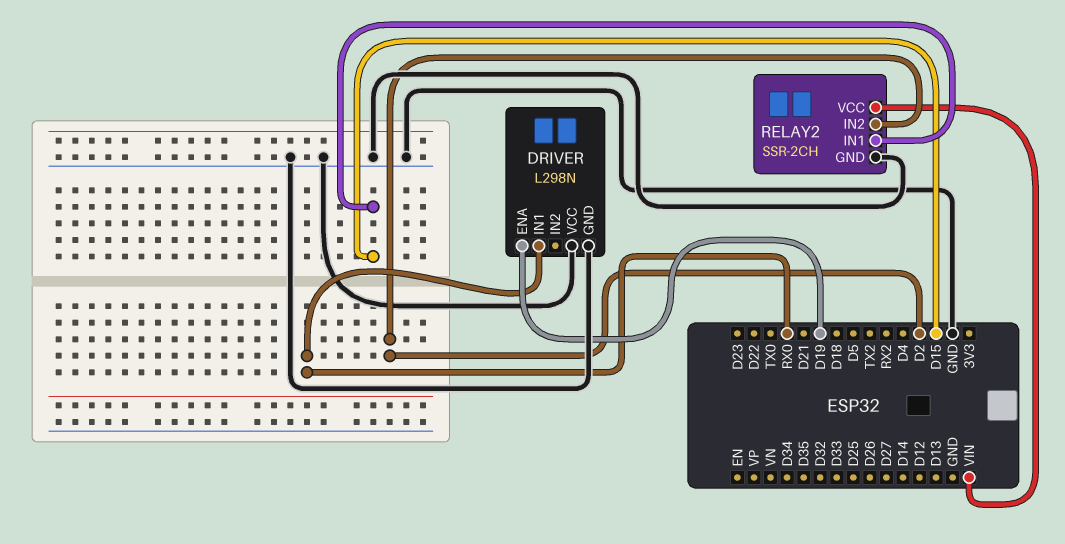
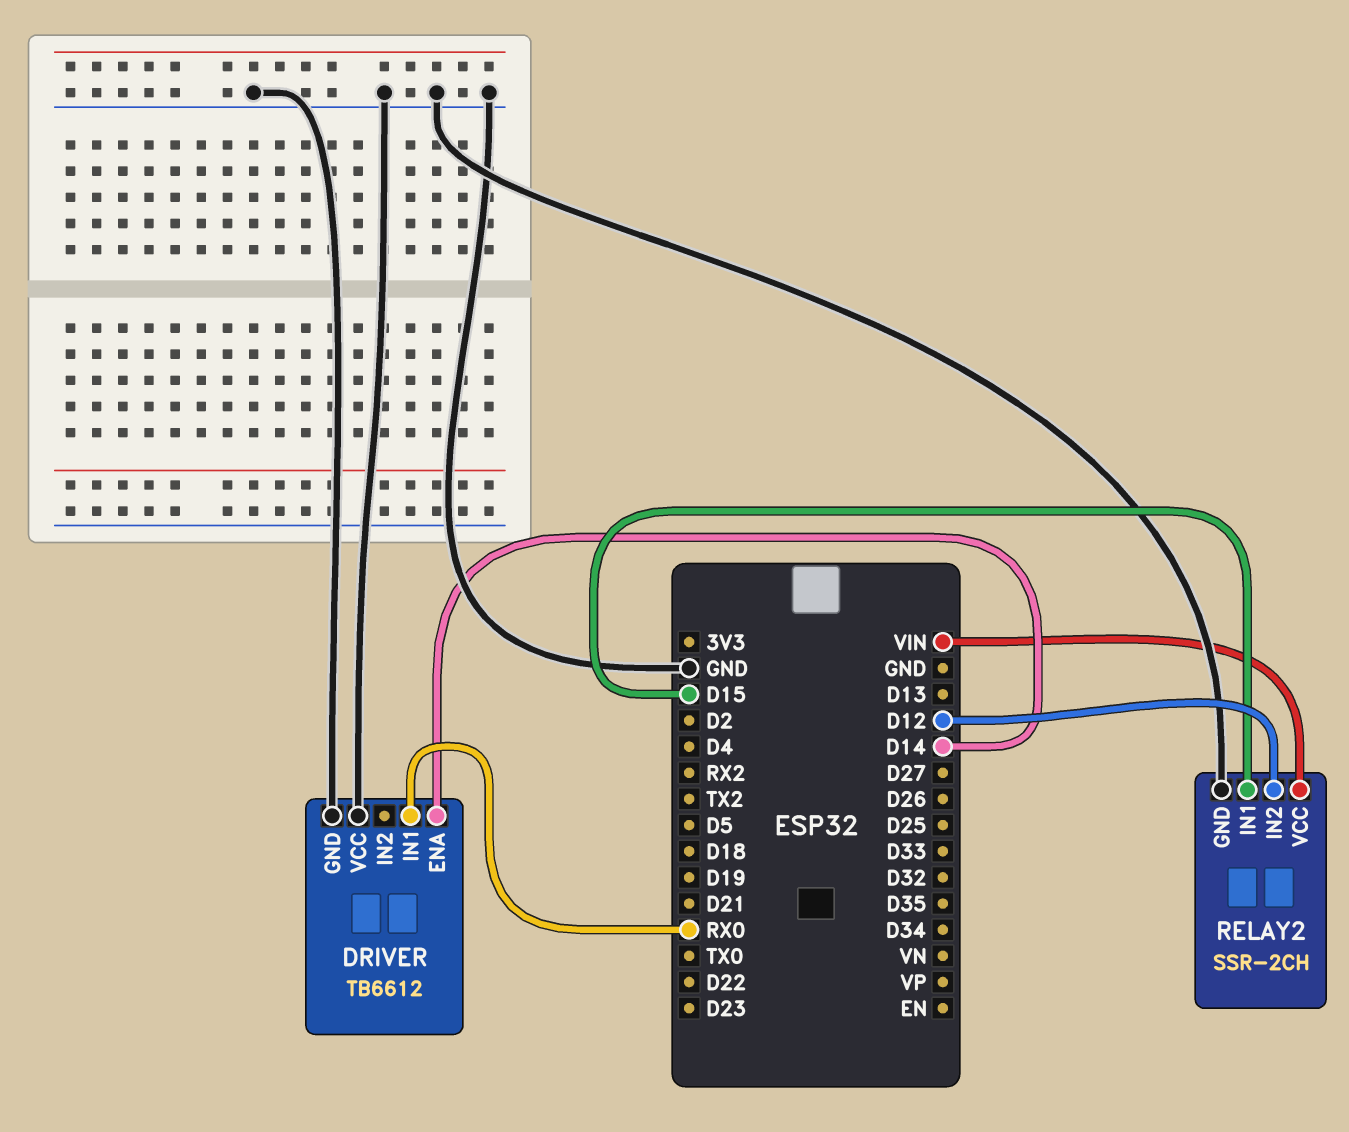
DRIVER: L298N -> TB6612
DRIVER pin ENA: D19 -> D14
RELAY2 pin IN2: D2 -> D12

